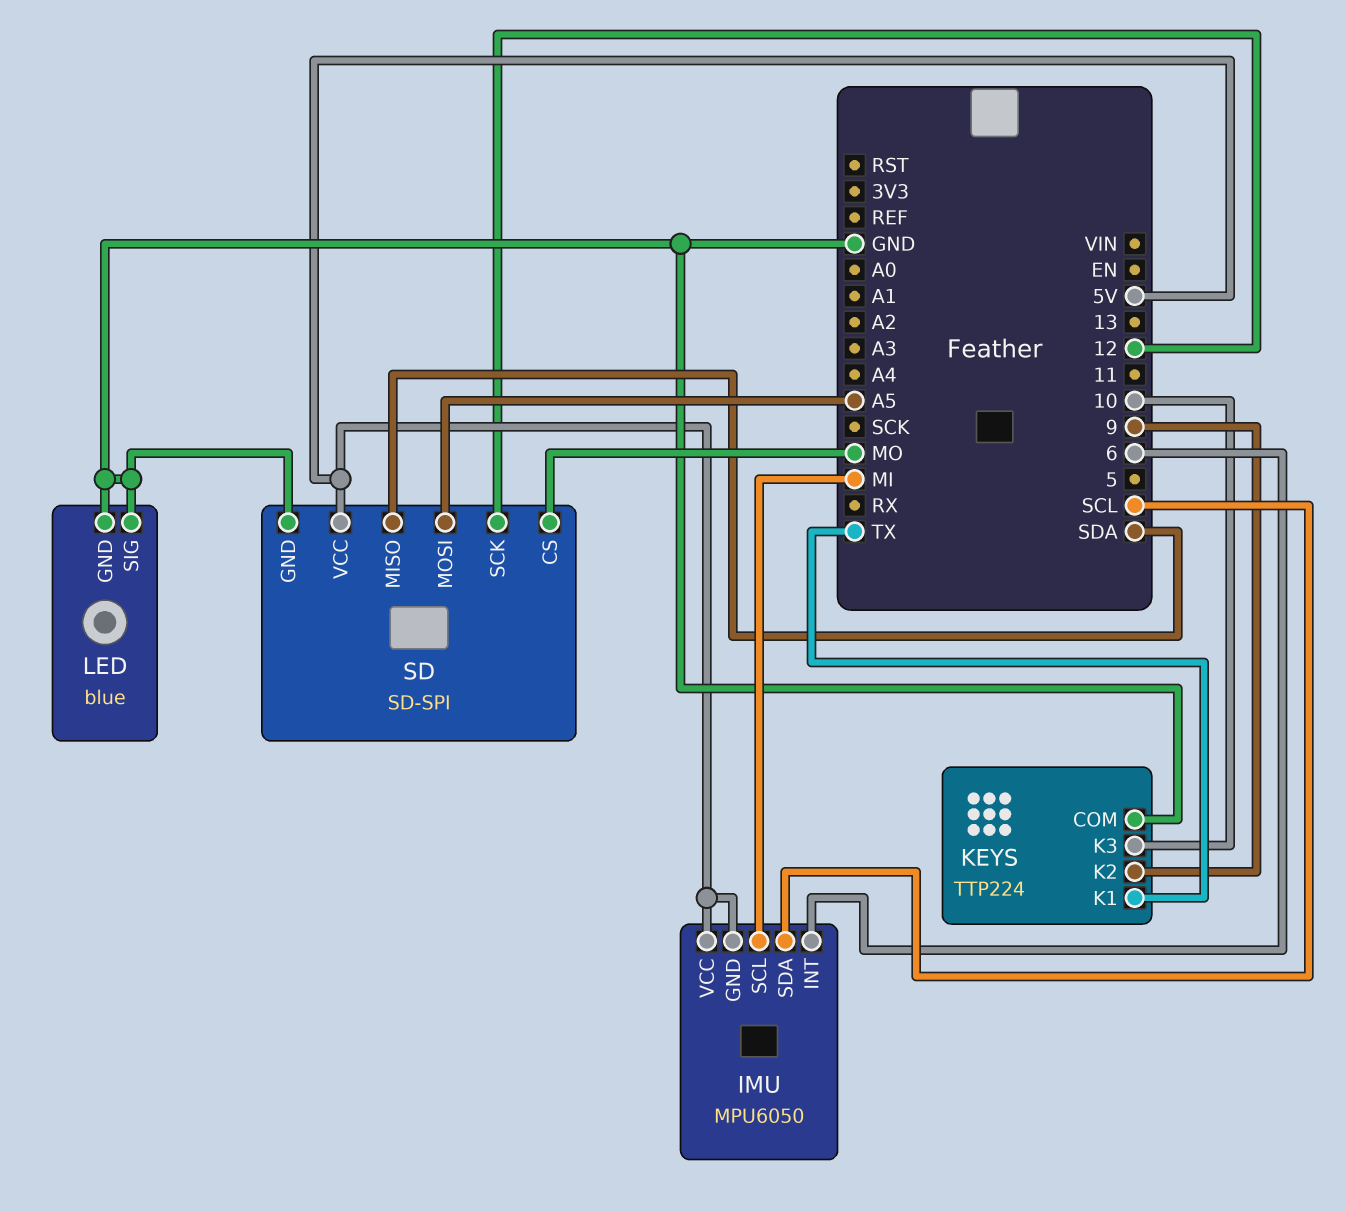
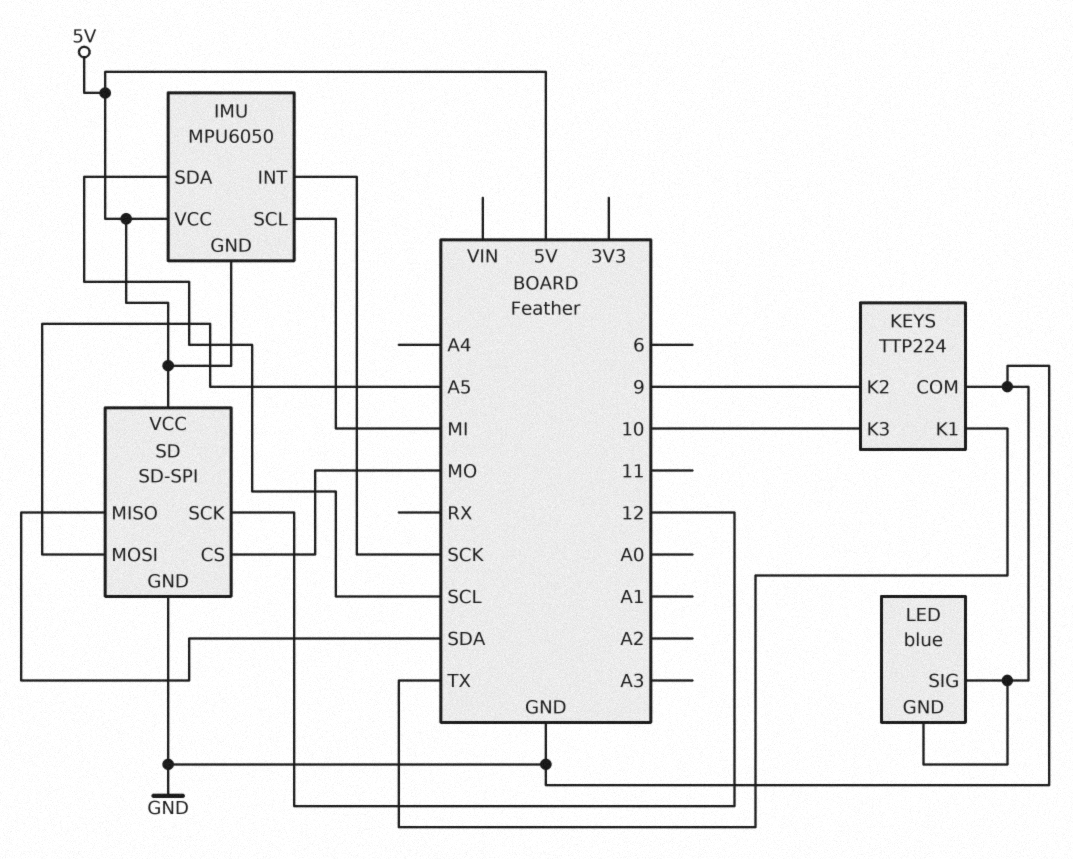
IMU pin INT: 6 -> SCK

